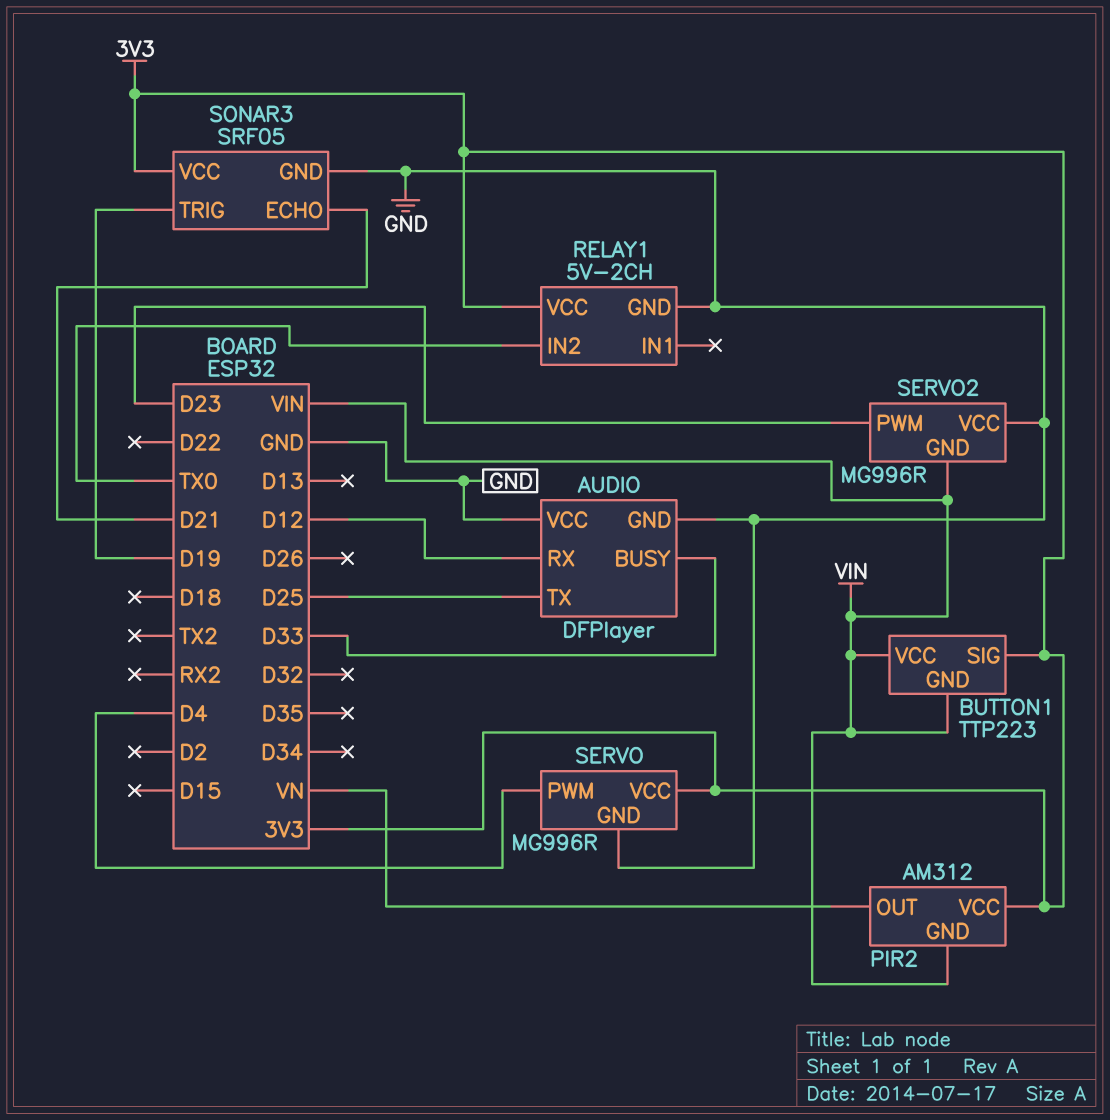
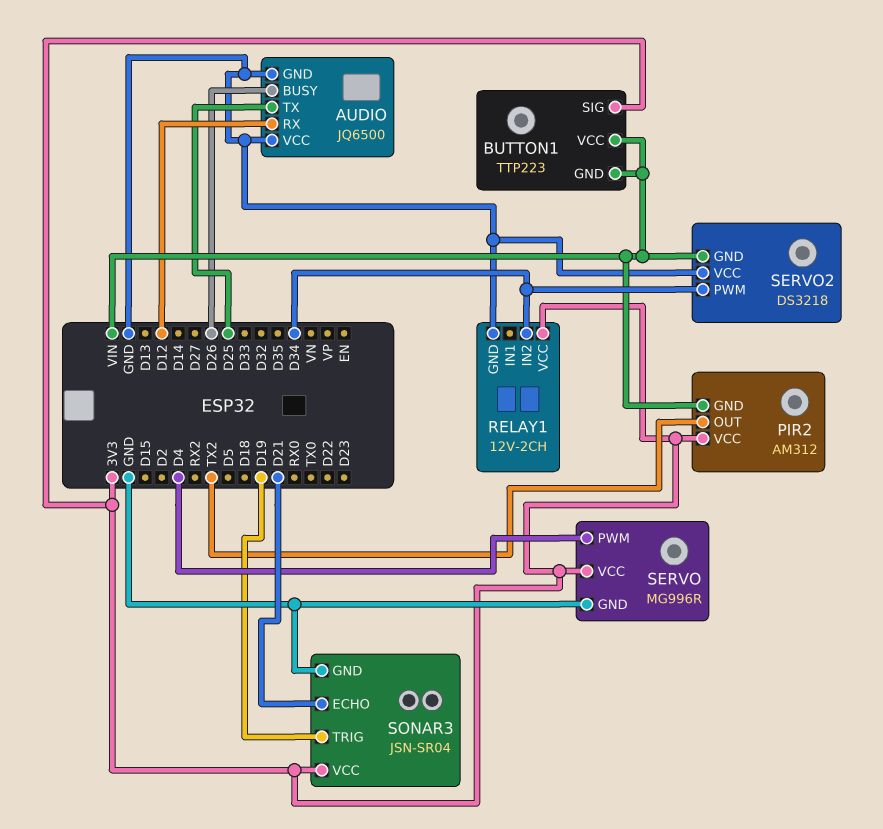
AUDIO: DFPlayer -> JQ6500
AUDIO pin BUSY: D33 -> D26
PIR2 pin OUT: VN -> TX2
RELAY1: 5V-2CH -> 12V-2CH
RELAY1 pin IN2: TX0 -> D34
SERVO2: MG996R -> DS3218
SERVO2 pin PWM: D23 -> D34
SONAR3: SRF05 -> JSN-SR04

